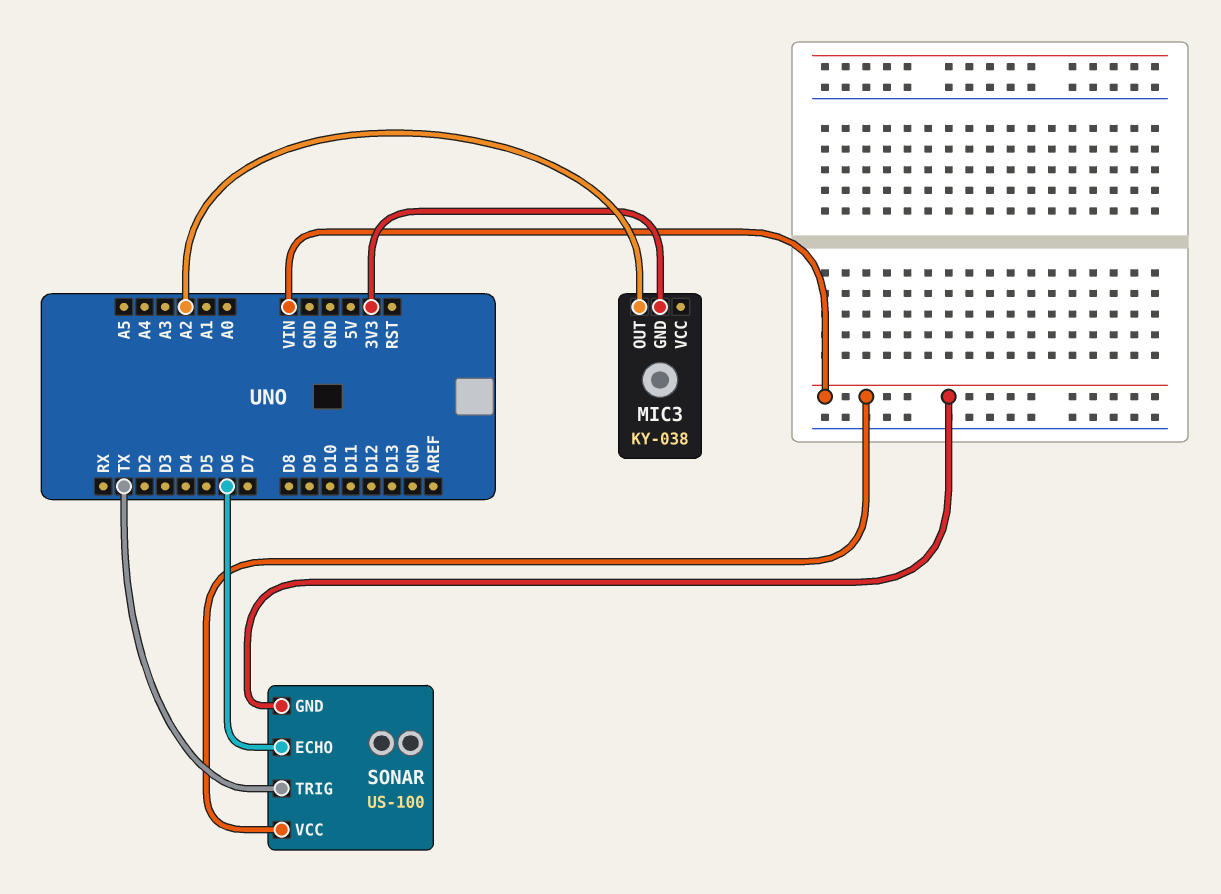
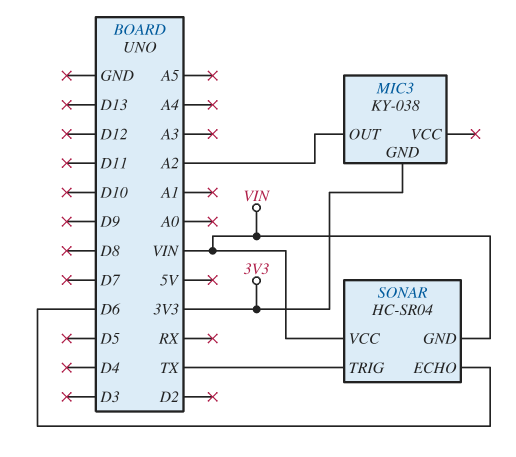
SONAR: US-100 -> HC-SR04

